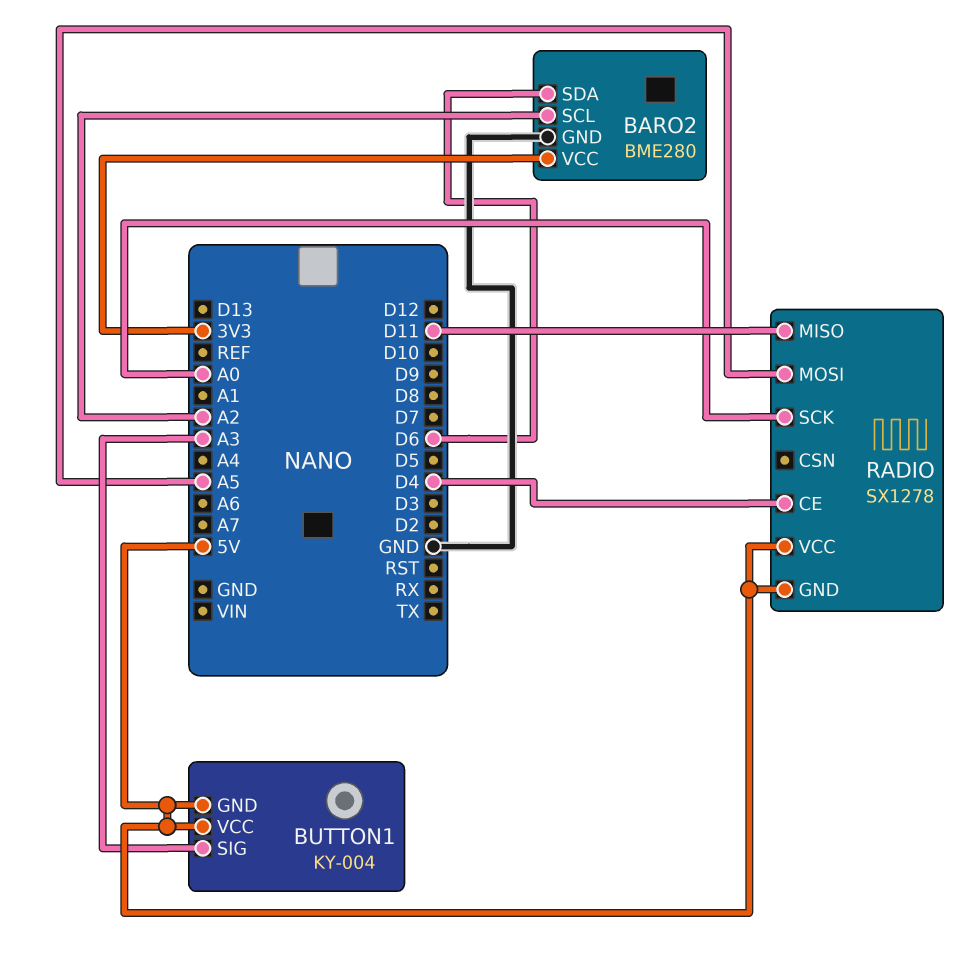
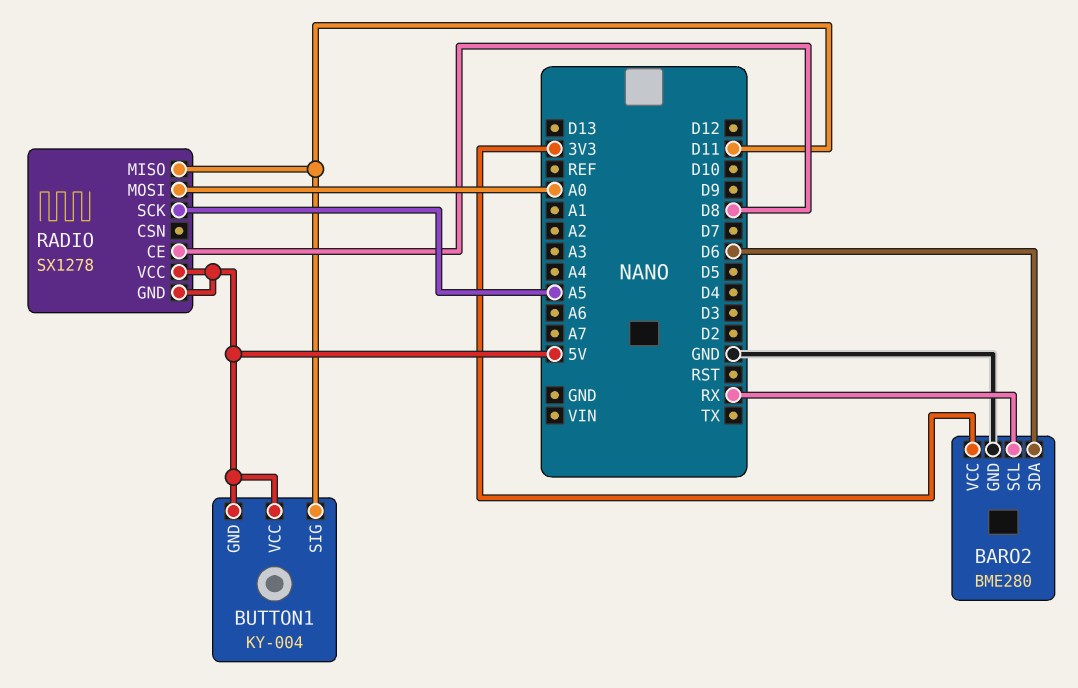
BARO2 pin SCL: A2 -> RX
BUTTON1 pin SIG: A3 -> D11
RADIO pin CE: D4 -> D8
RADIO pin MOSI: A5 -> A0
RADIO pin SCK: A0 -> A5

